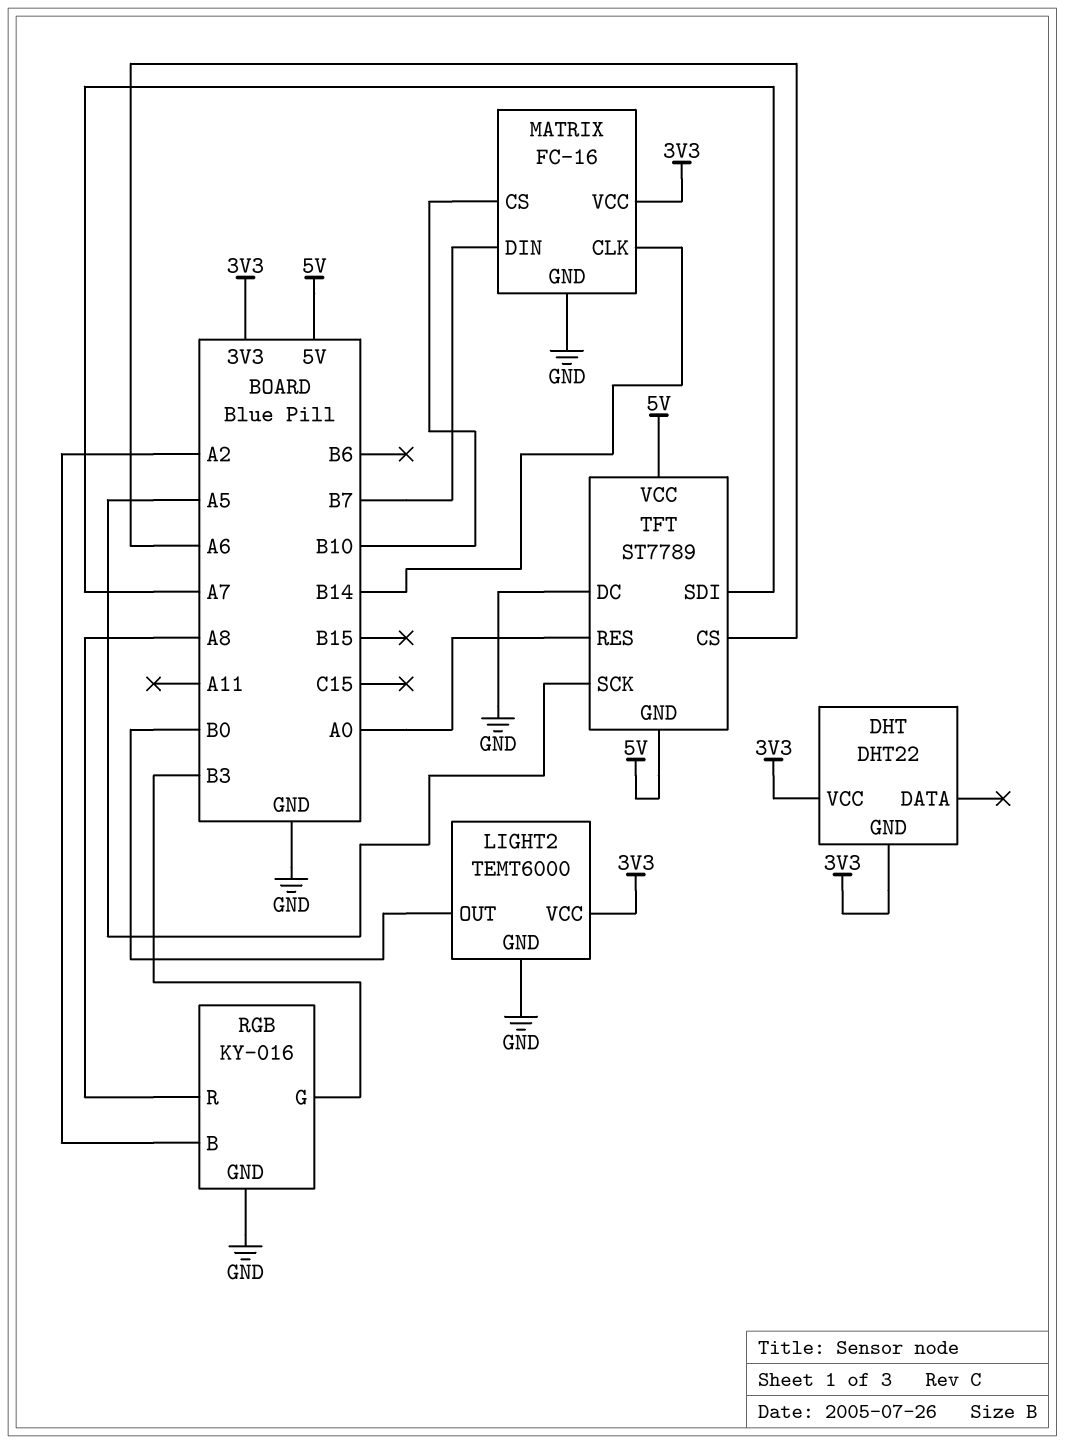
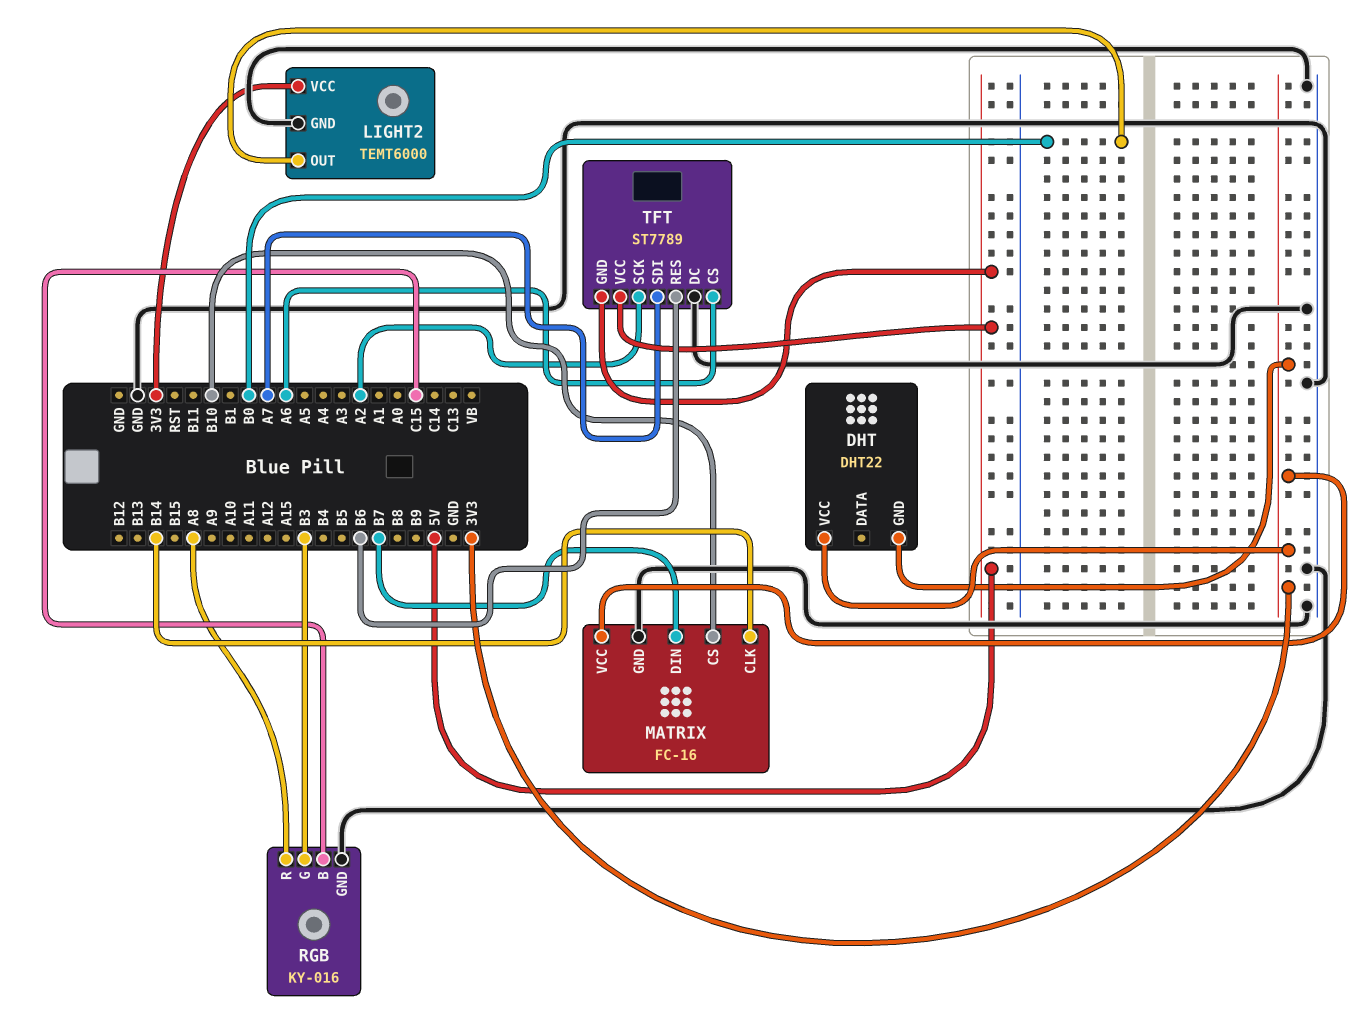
RGB pin B: A2 -> C15
TFT pin RES: A0 -> B6
TFT pin SCK: A5 -> A2

